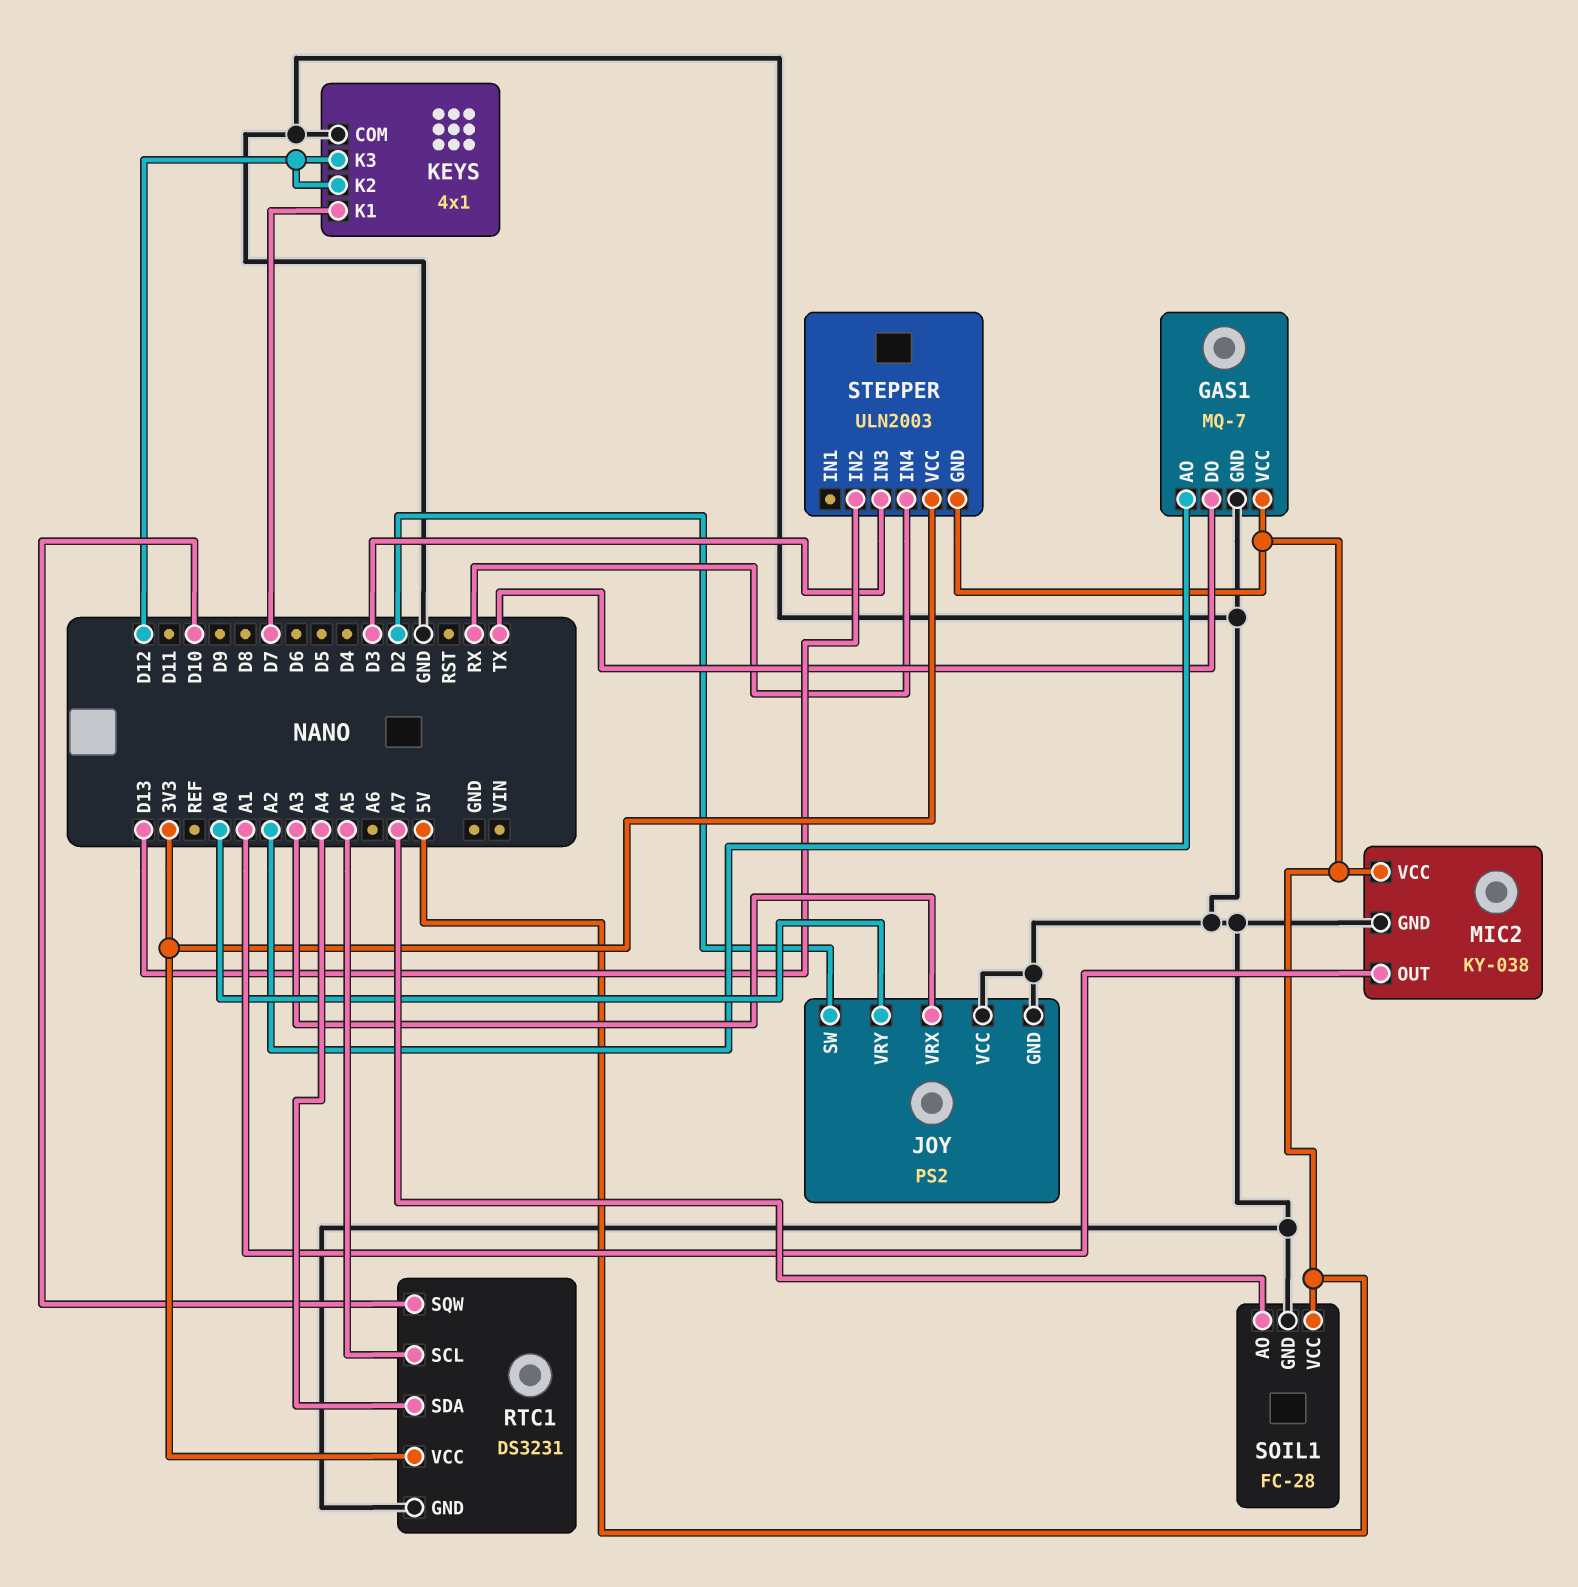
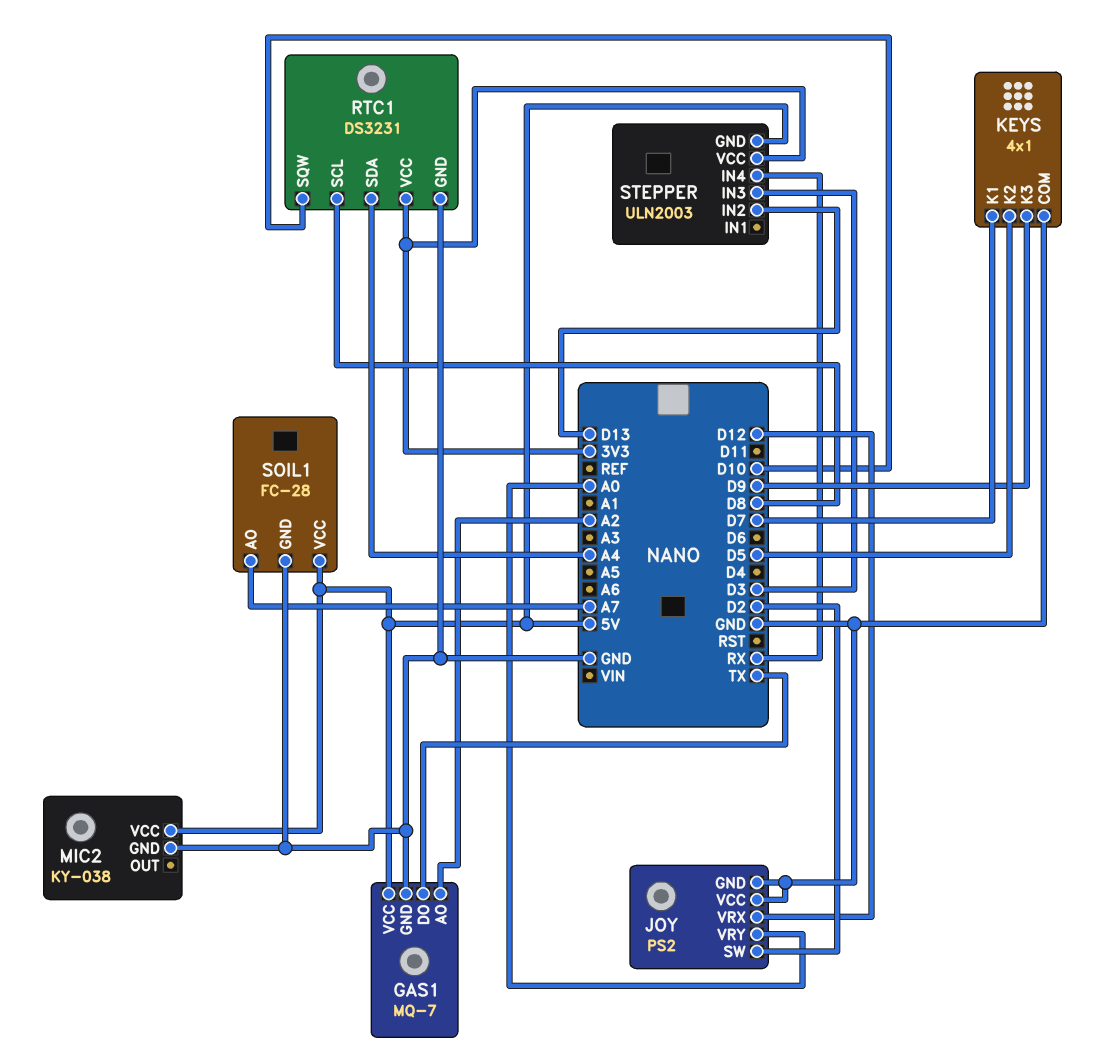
JOY pin VRX: A3 -> D12
KEYS pin K2: D12 -> D5
KEYS pin K3: D12 -> D9
MIC2 pin OUT: A1 -> none
RTC1 pin SCL: A5 -> D8

